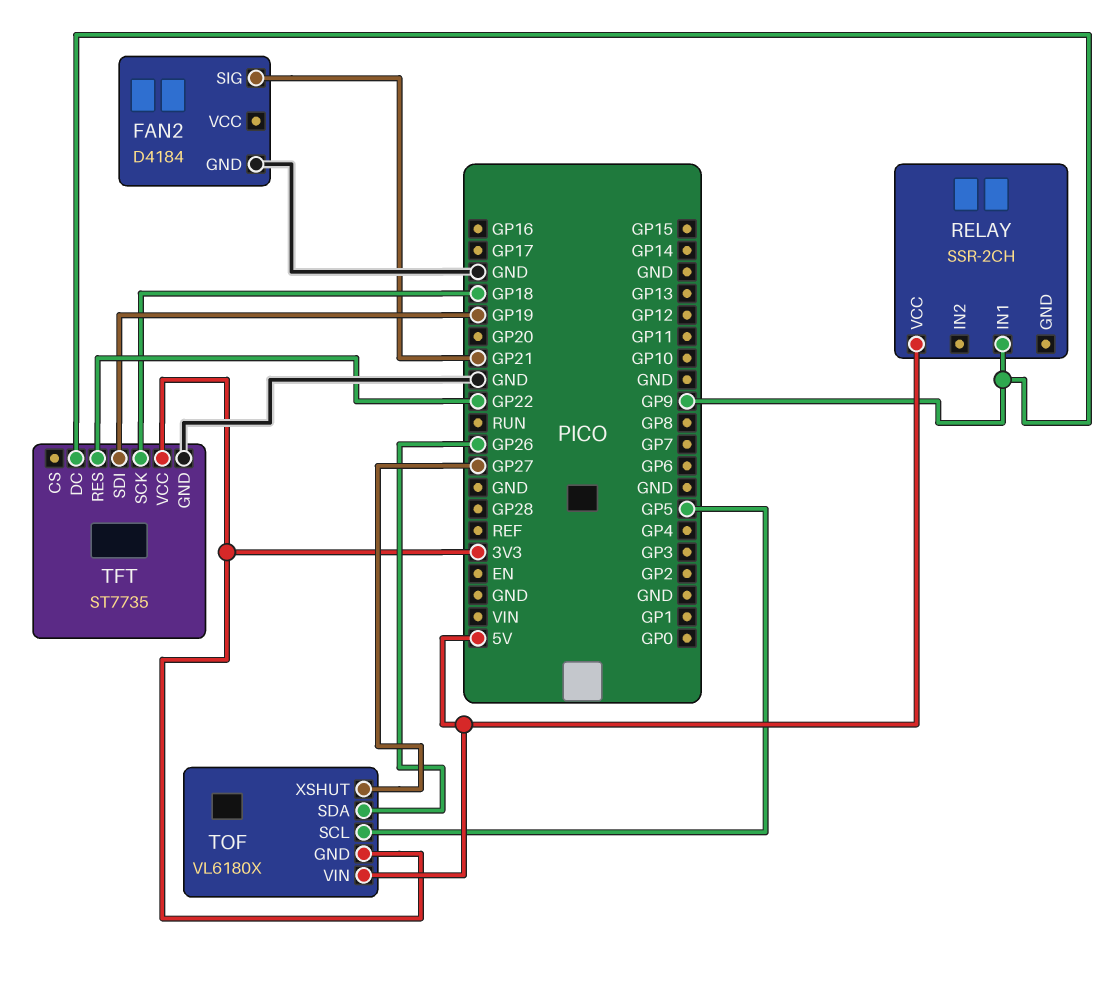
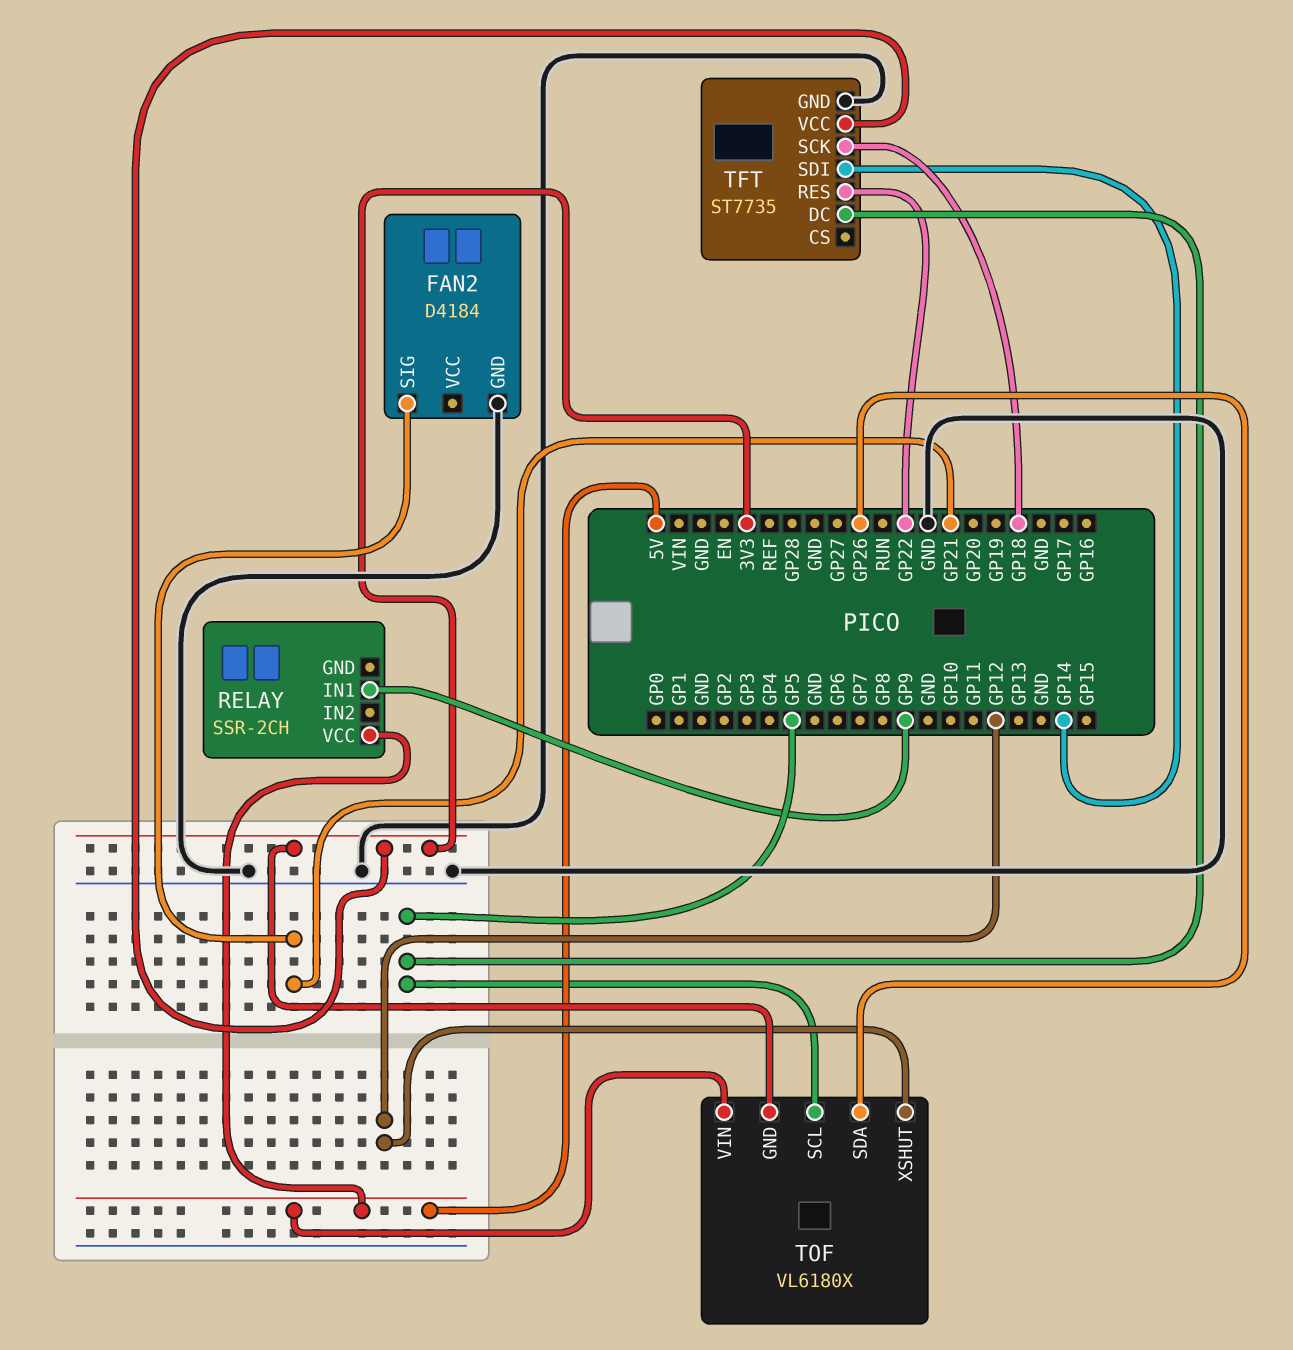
TFT pin DC: GP9 -> GP5
TFT pin SDI: GP19 -> GP14
TOF pin XSHUT: GP27 -> GP12

